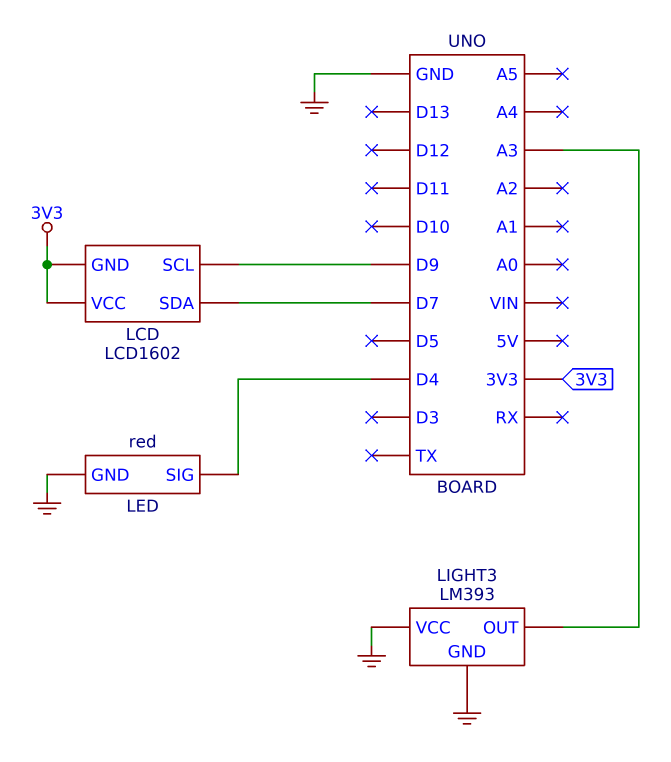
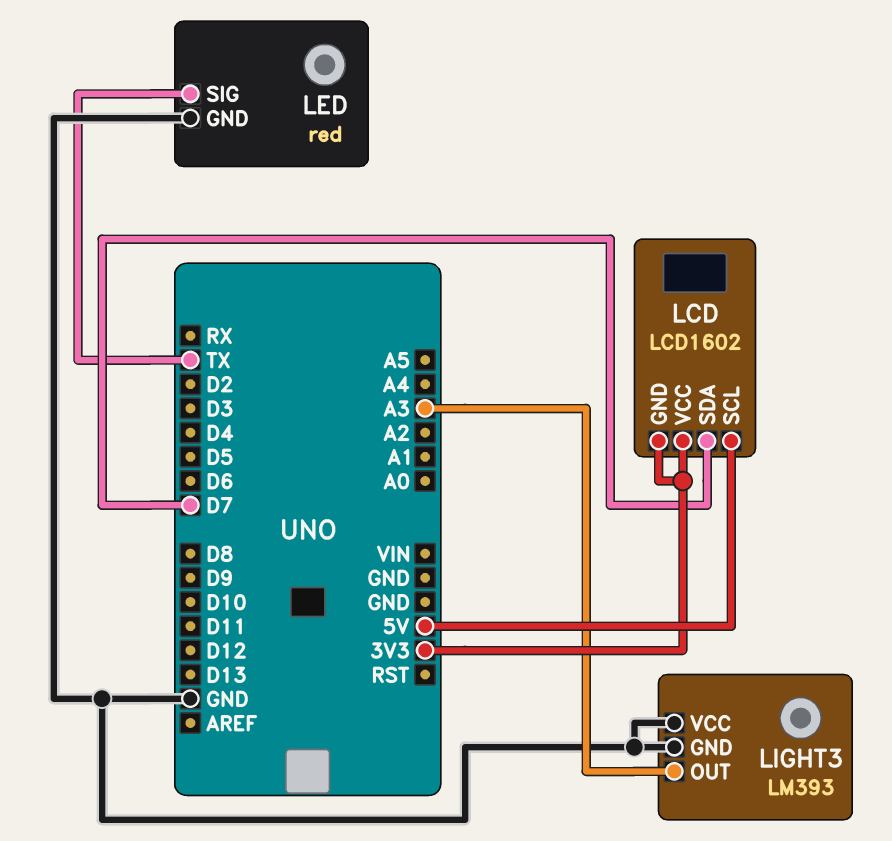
LCD pin SCL: D9 -> 5V
LED pin SIG: D4 -> TX

